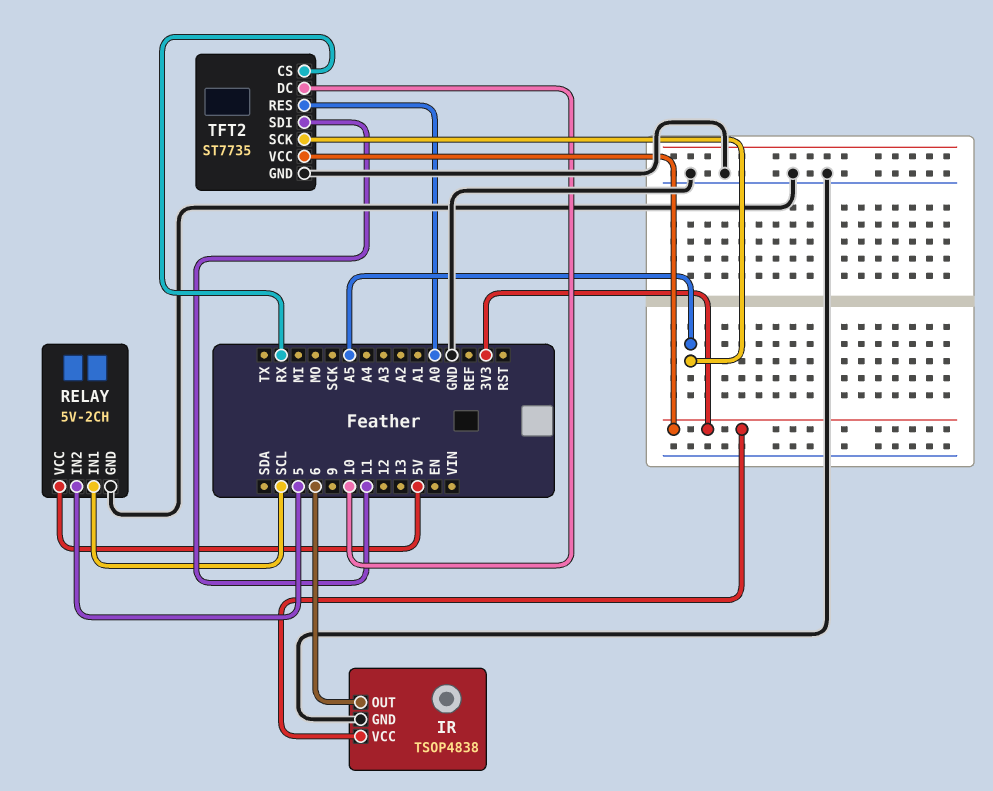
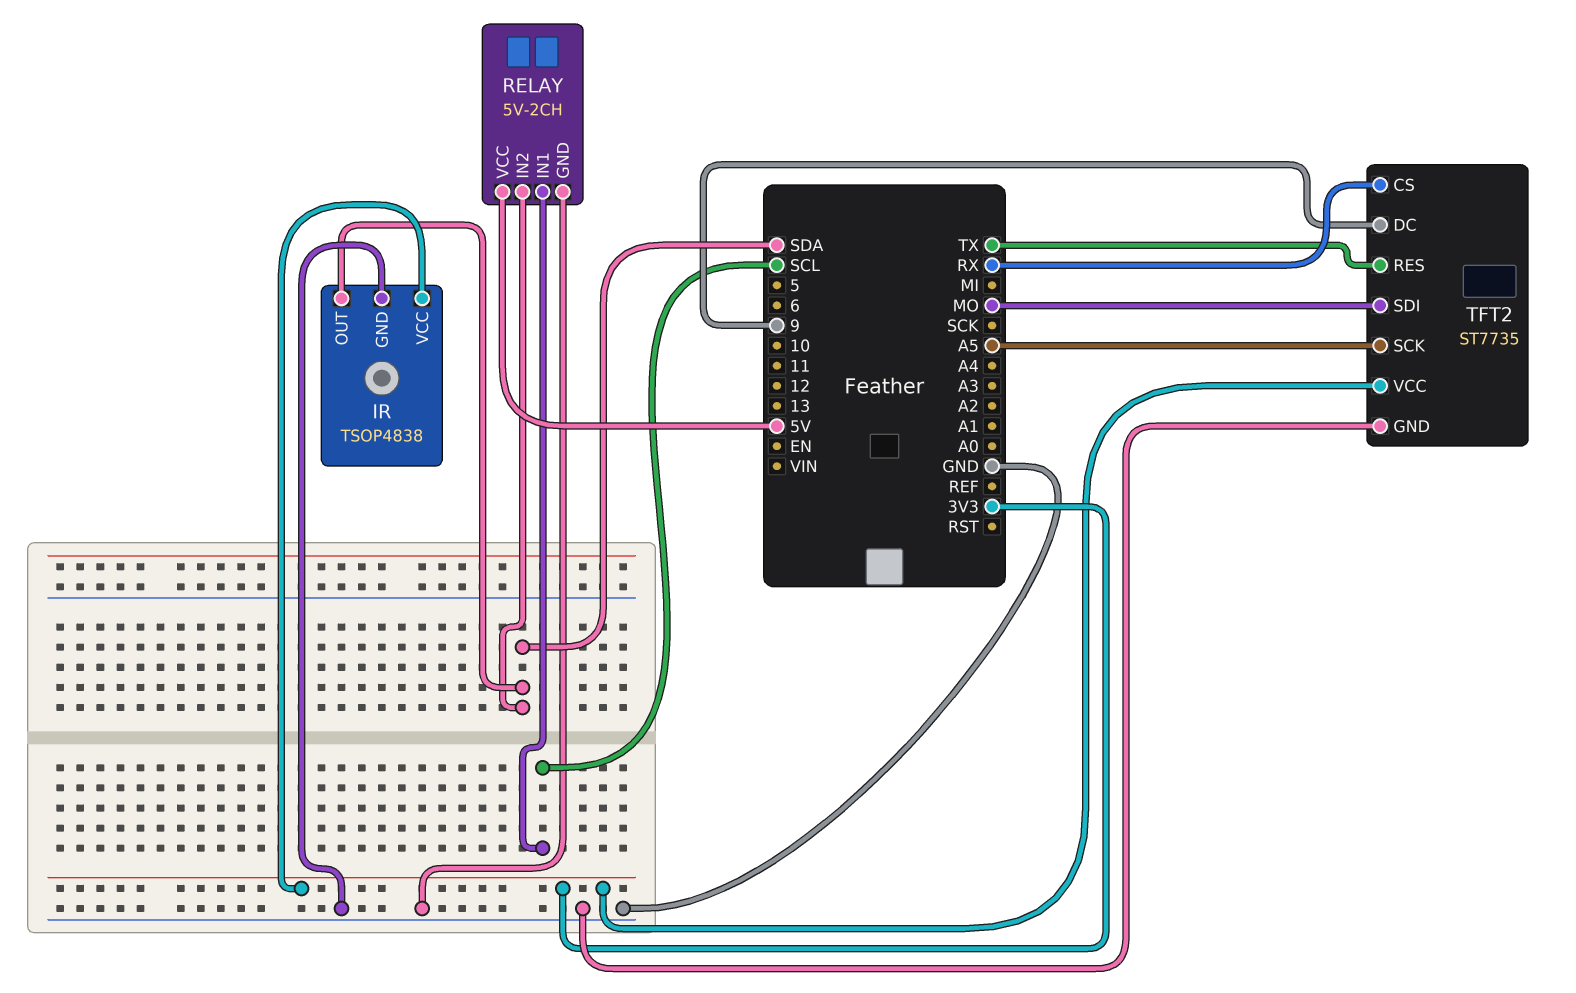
IR pin OUT: 6 -> SDA
RELAY pin IN2: 5 -> SDA
TFT2 pin DC: 10 -> 9
TFT2 pin RES: A0 -> TX
TFT2 pin SDI: 11 -> MO

